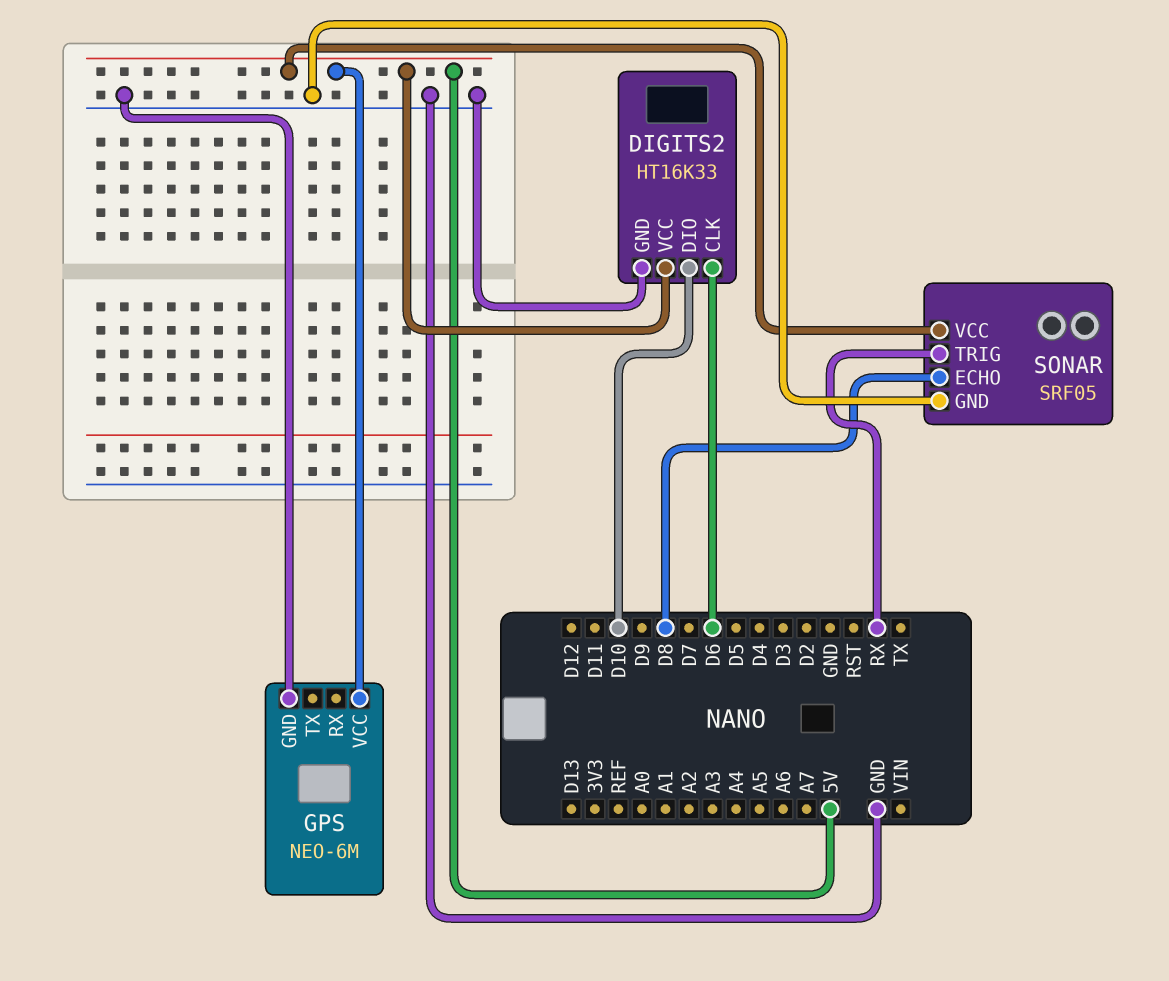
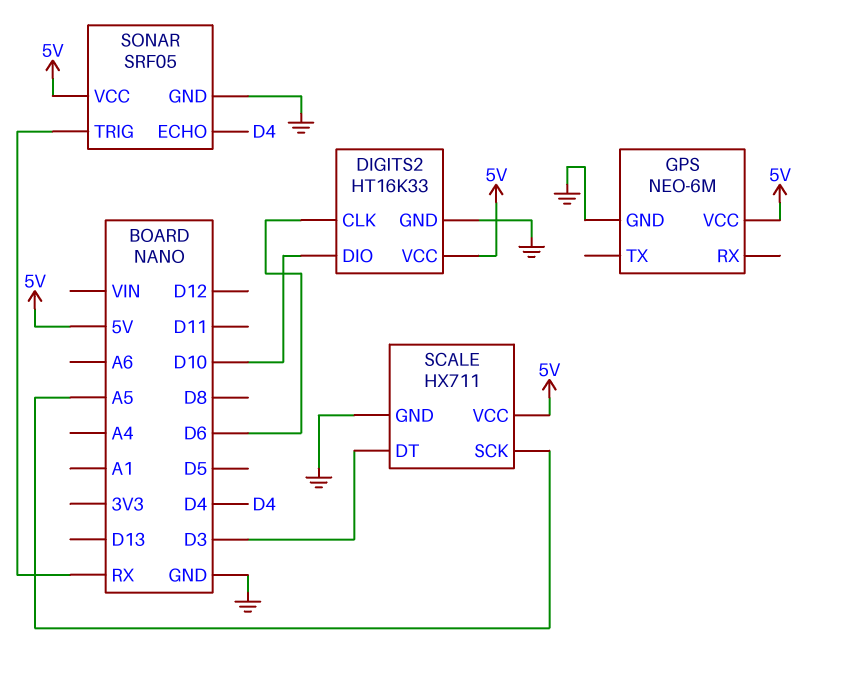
SCALE: none -> HX711
SCALE pin DT: none -> D3
SCALE pin GND: none -> GND
SCALE pin SCK: none -> A5
SCALE pin VCC: none -> 5V
SONAR pin ECHO: D8 -> D4

